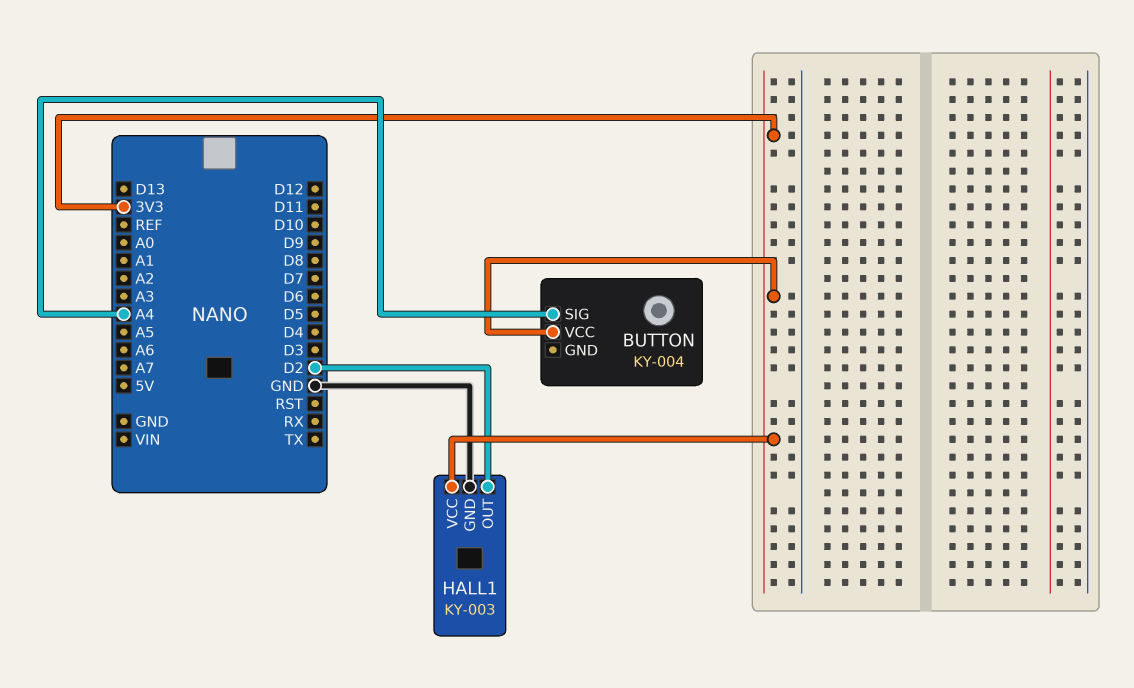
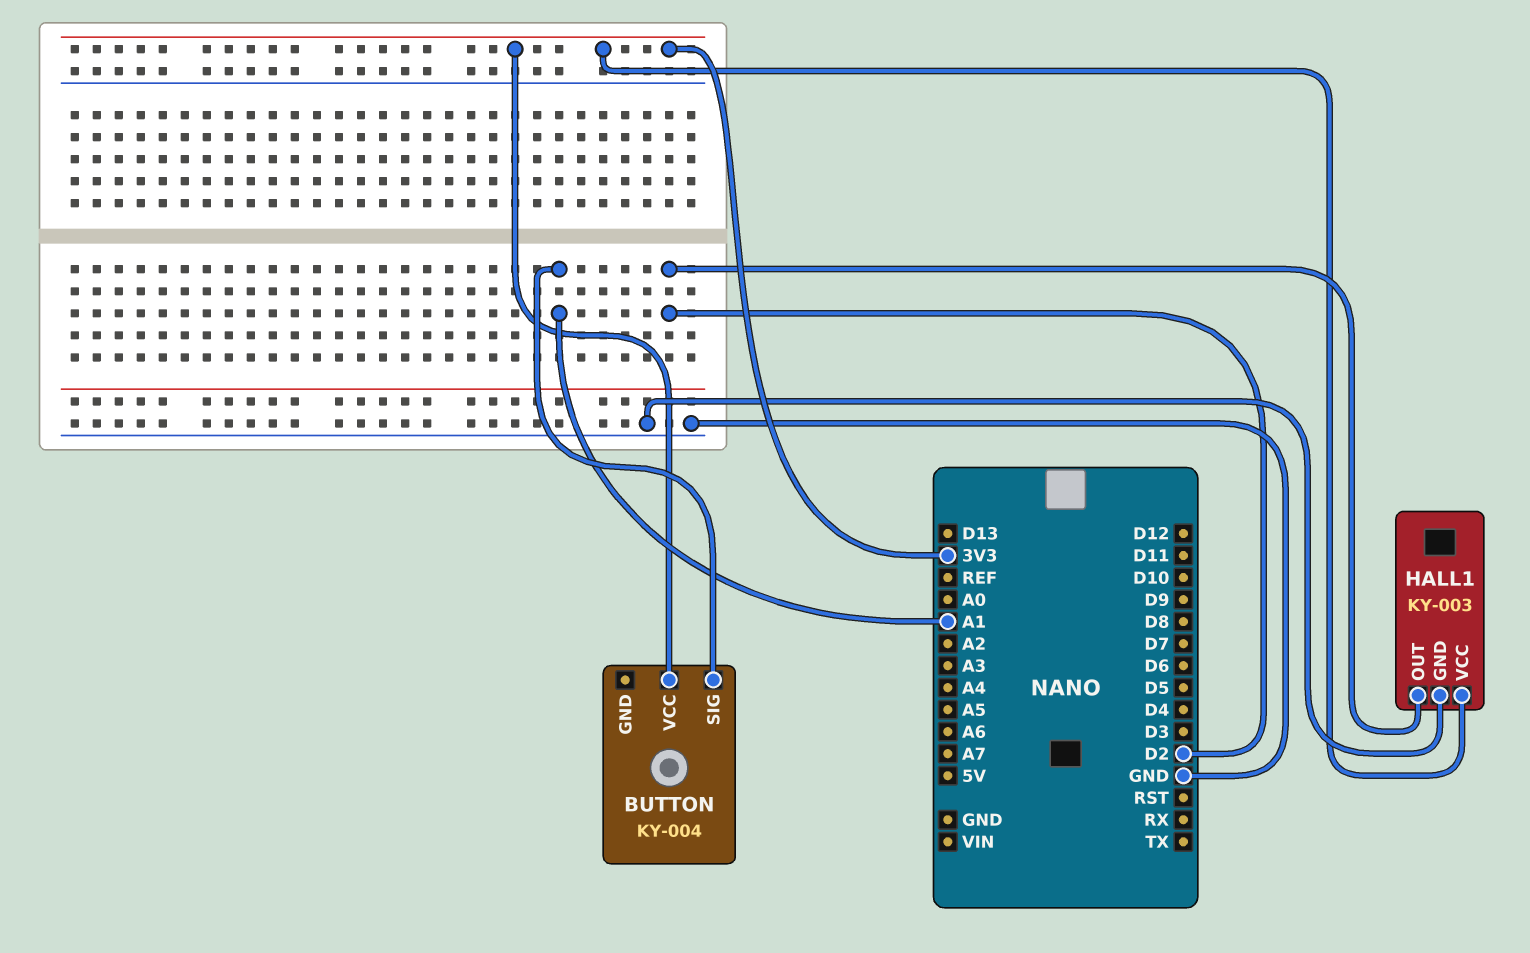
BUTTON pin SIG: A4 -> A1

